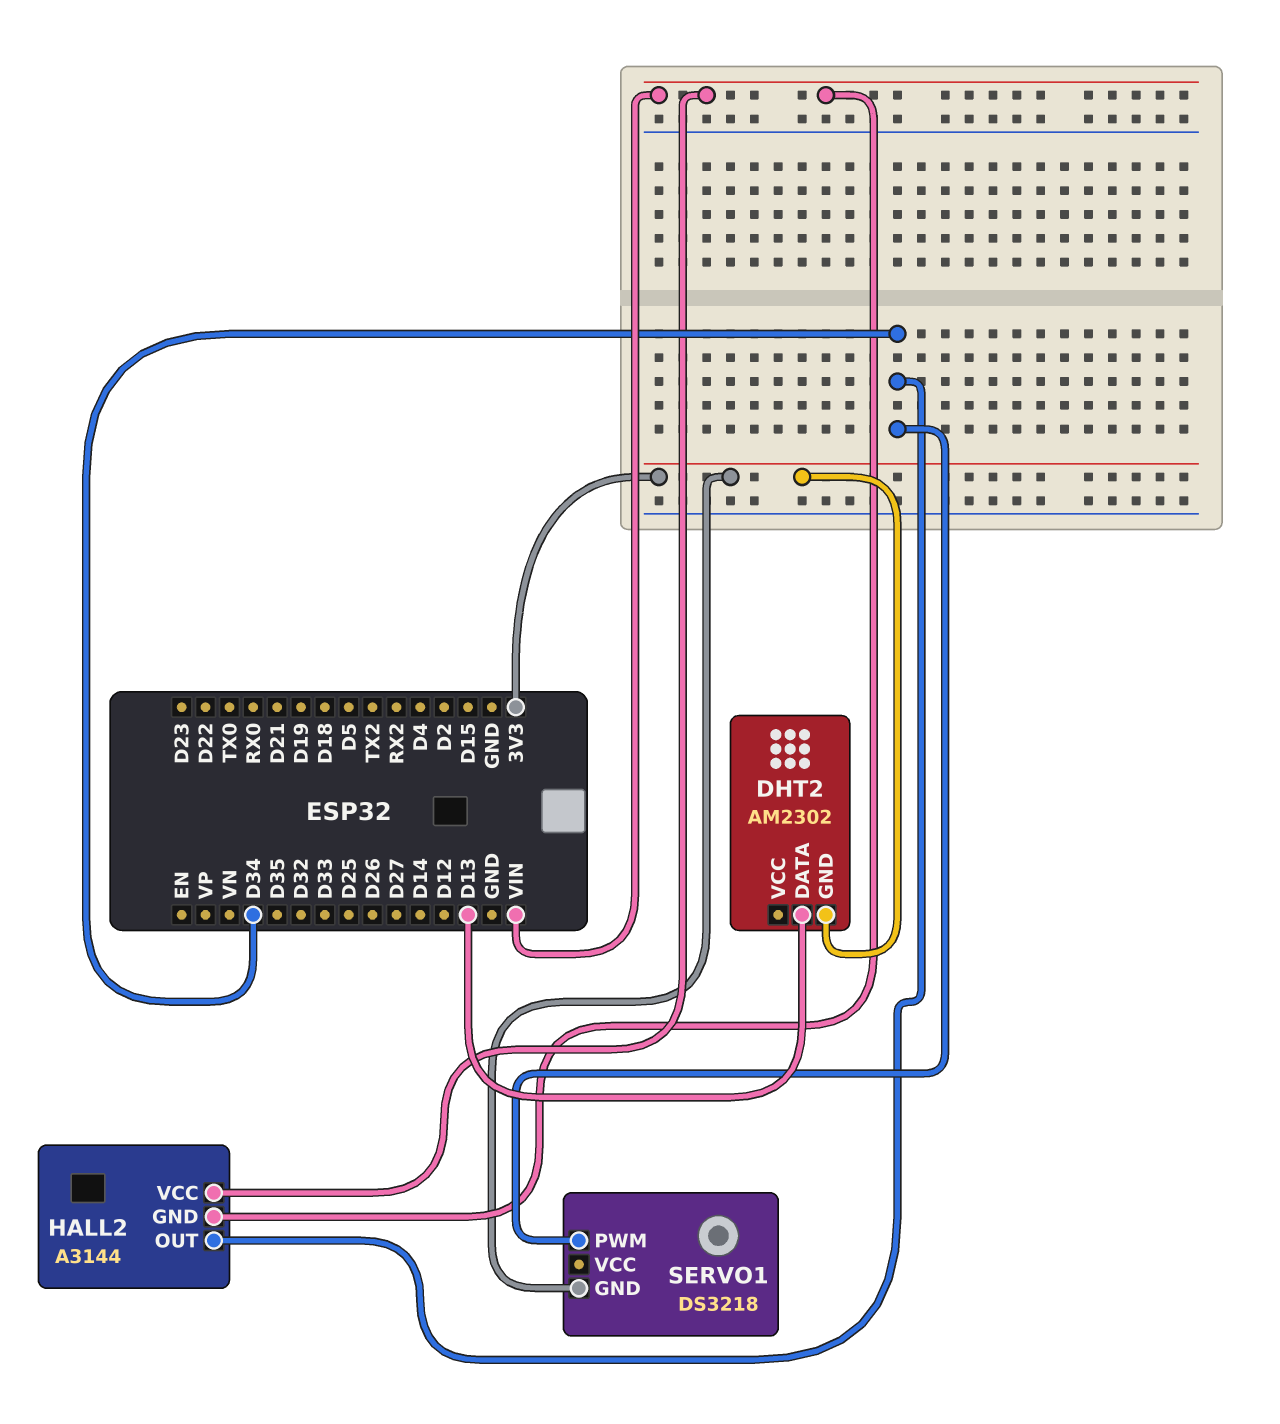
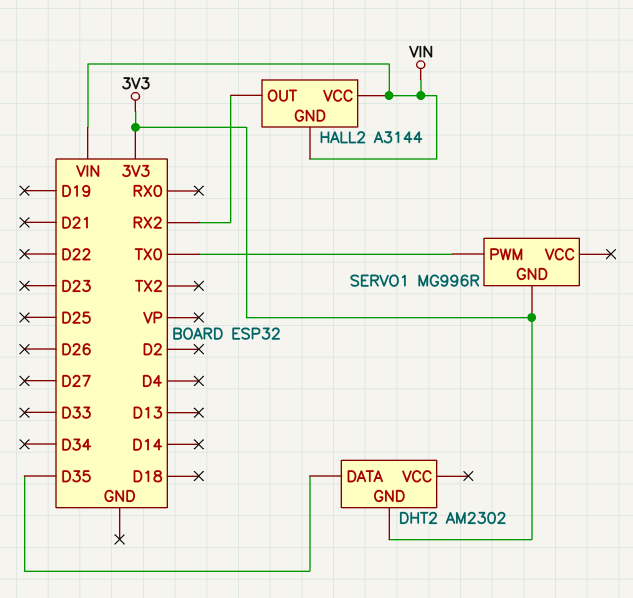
DHT2 pin DATA: D13 -> D35
HALL2 pin OUT: D34 -> RX2
SERVO1: DS3218 -> MG996R
SERVO1 pin PWM: D34 -> TX0

